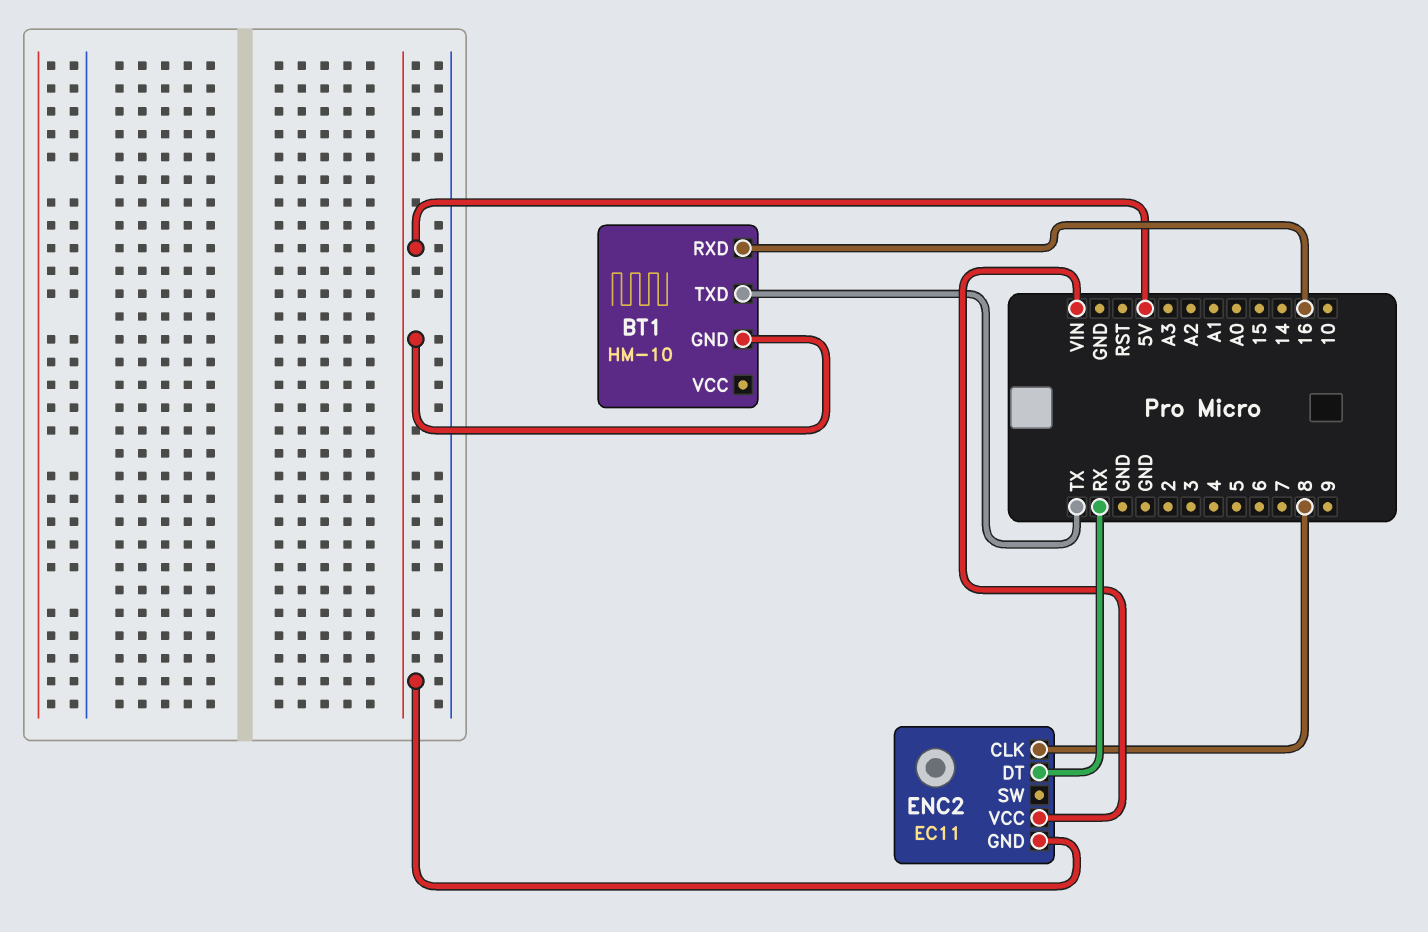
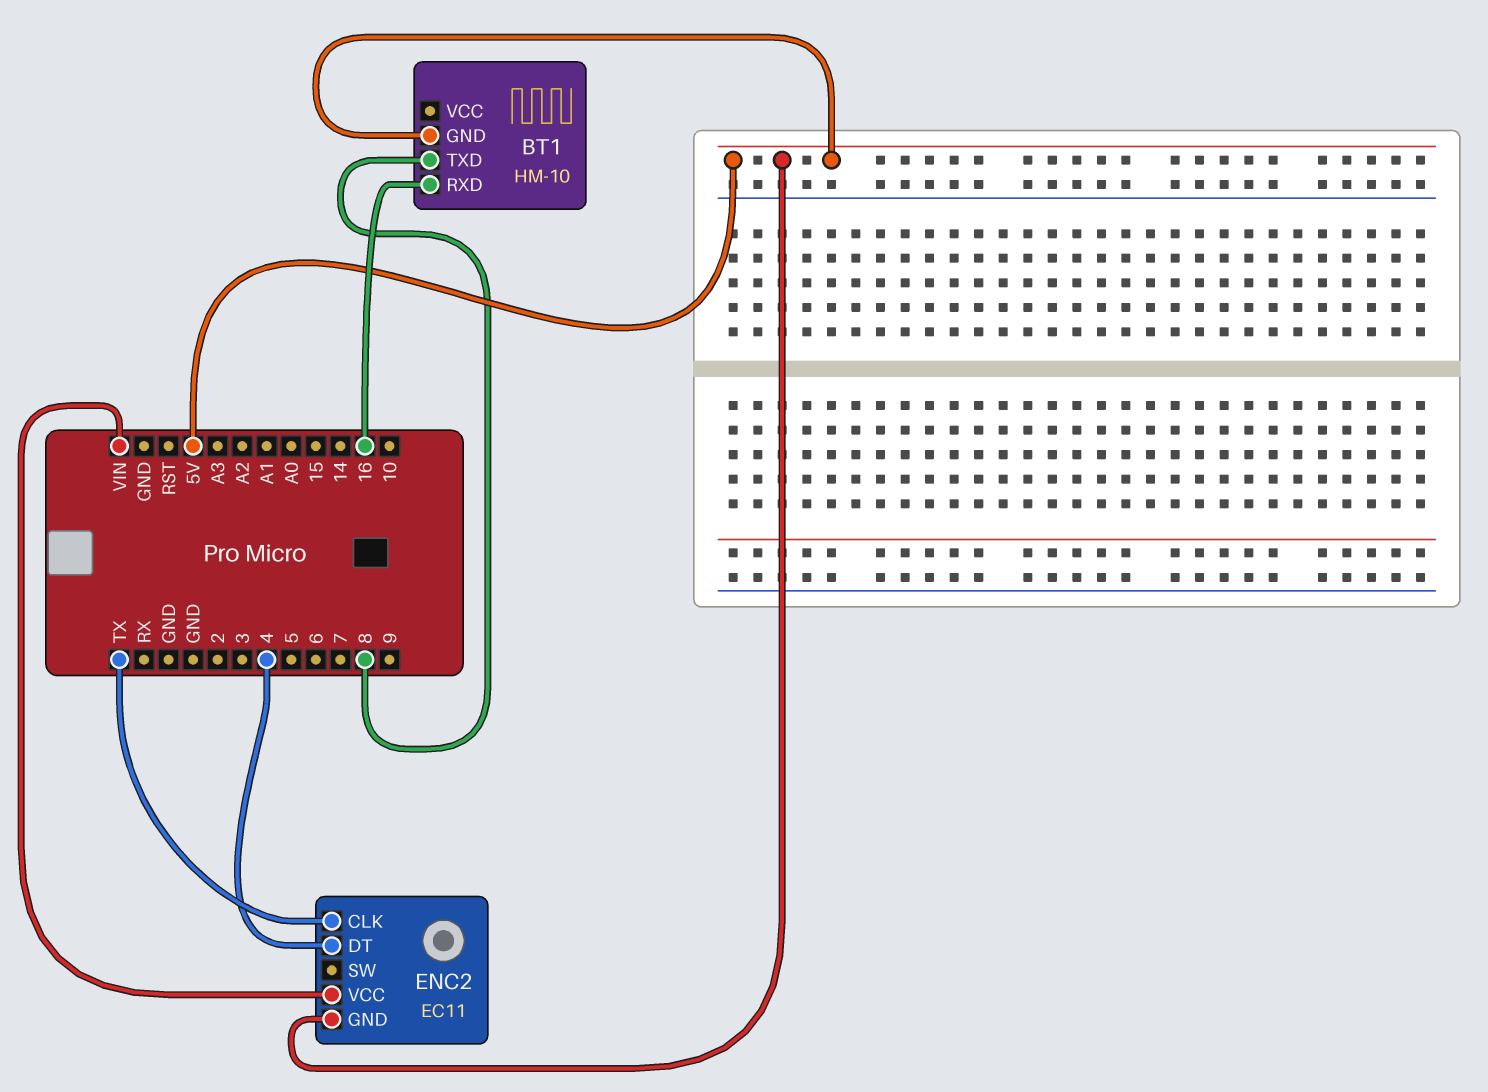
BT1 pin TXD: TX -> 8
ENC2 pin CLK: 8 -> TX
ENC2 pin DT: RX -> 4

